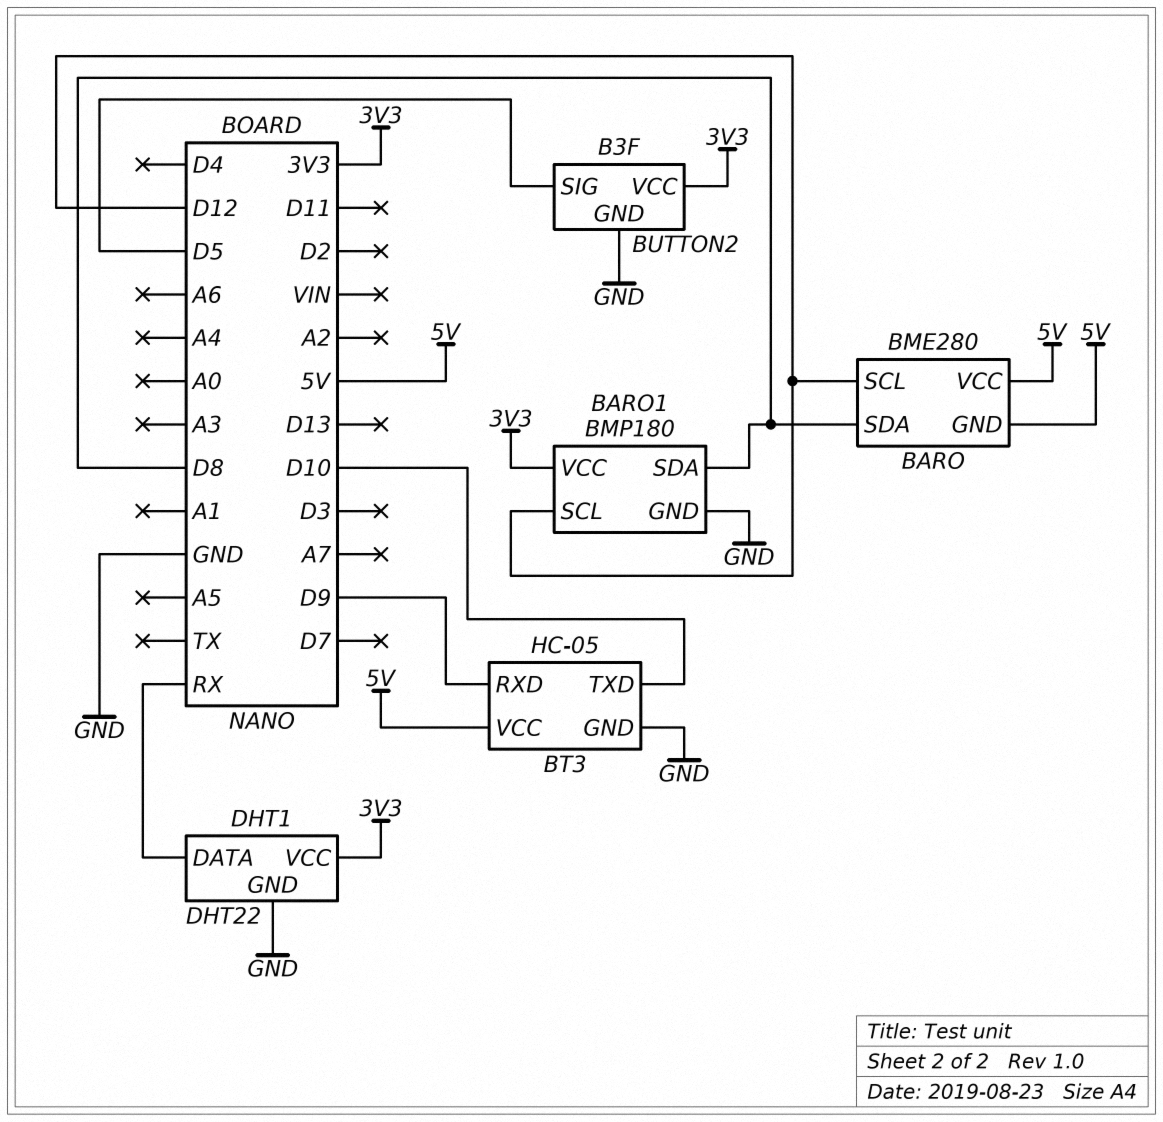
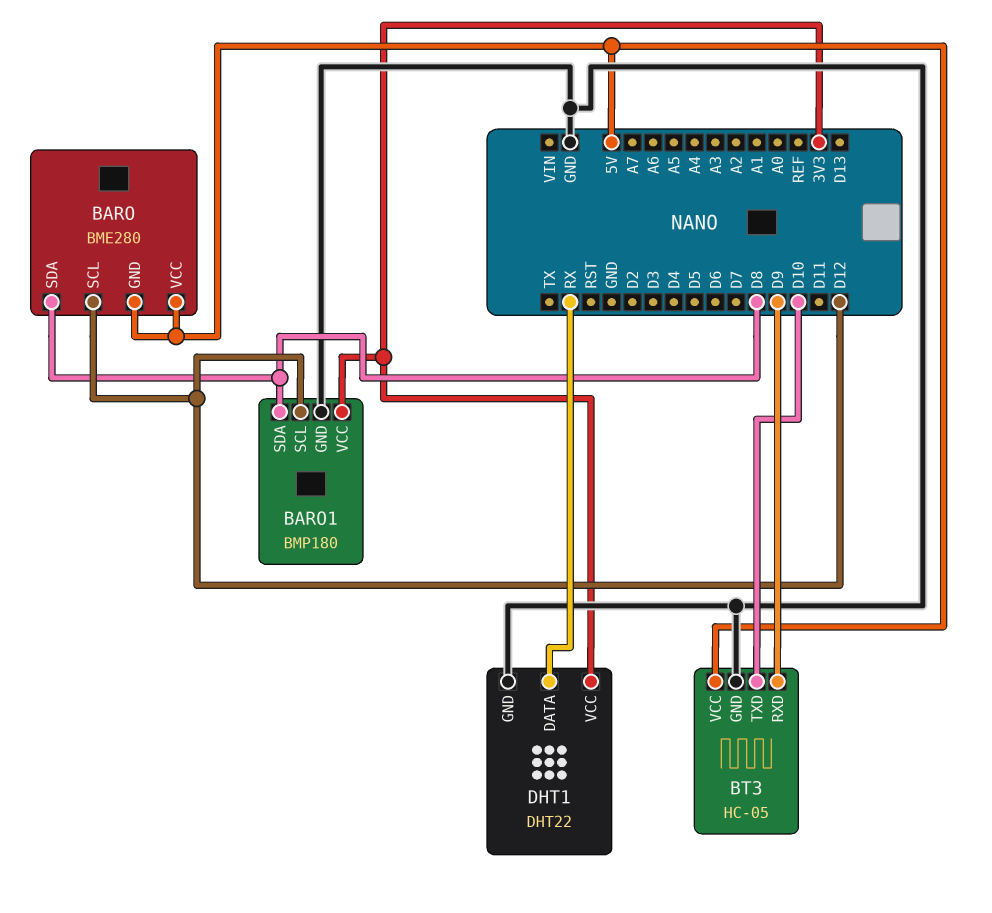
BUTTON2: B3F -> none
BUTTON2 pin GND: GND -> none
BUTTON2 pin SIG: D5 -> none
BUTTON2 pin VCC: 3V3 -> none

